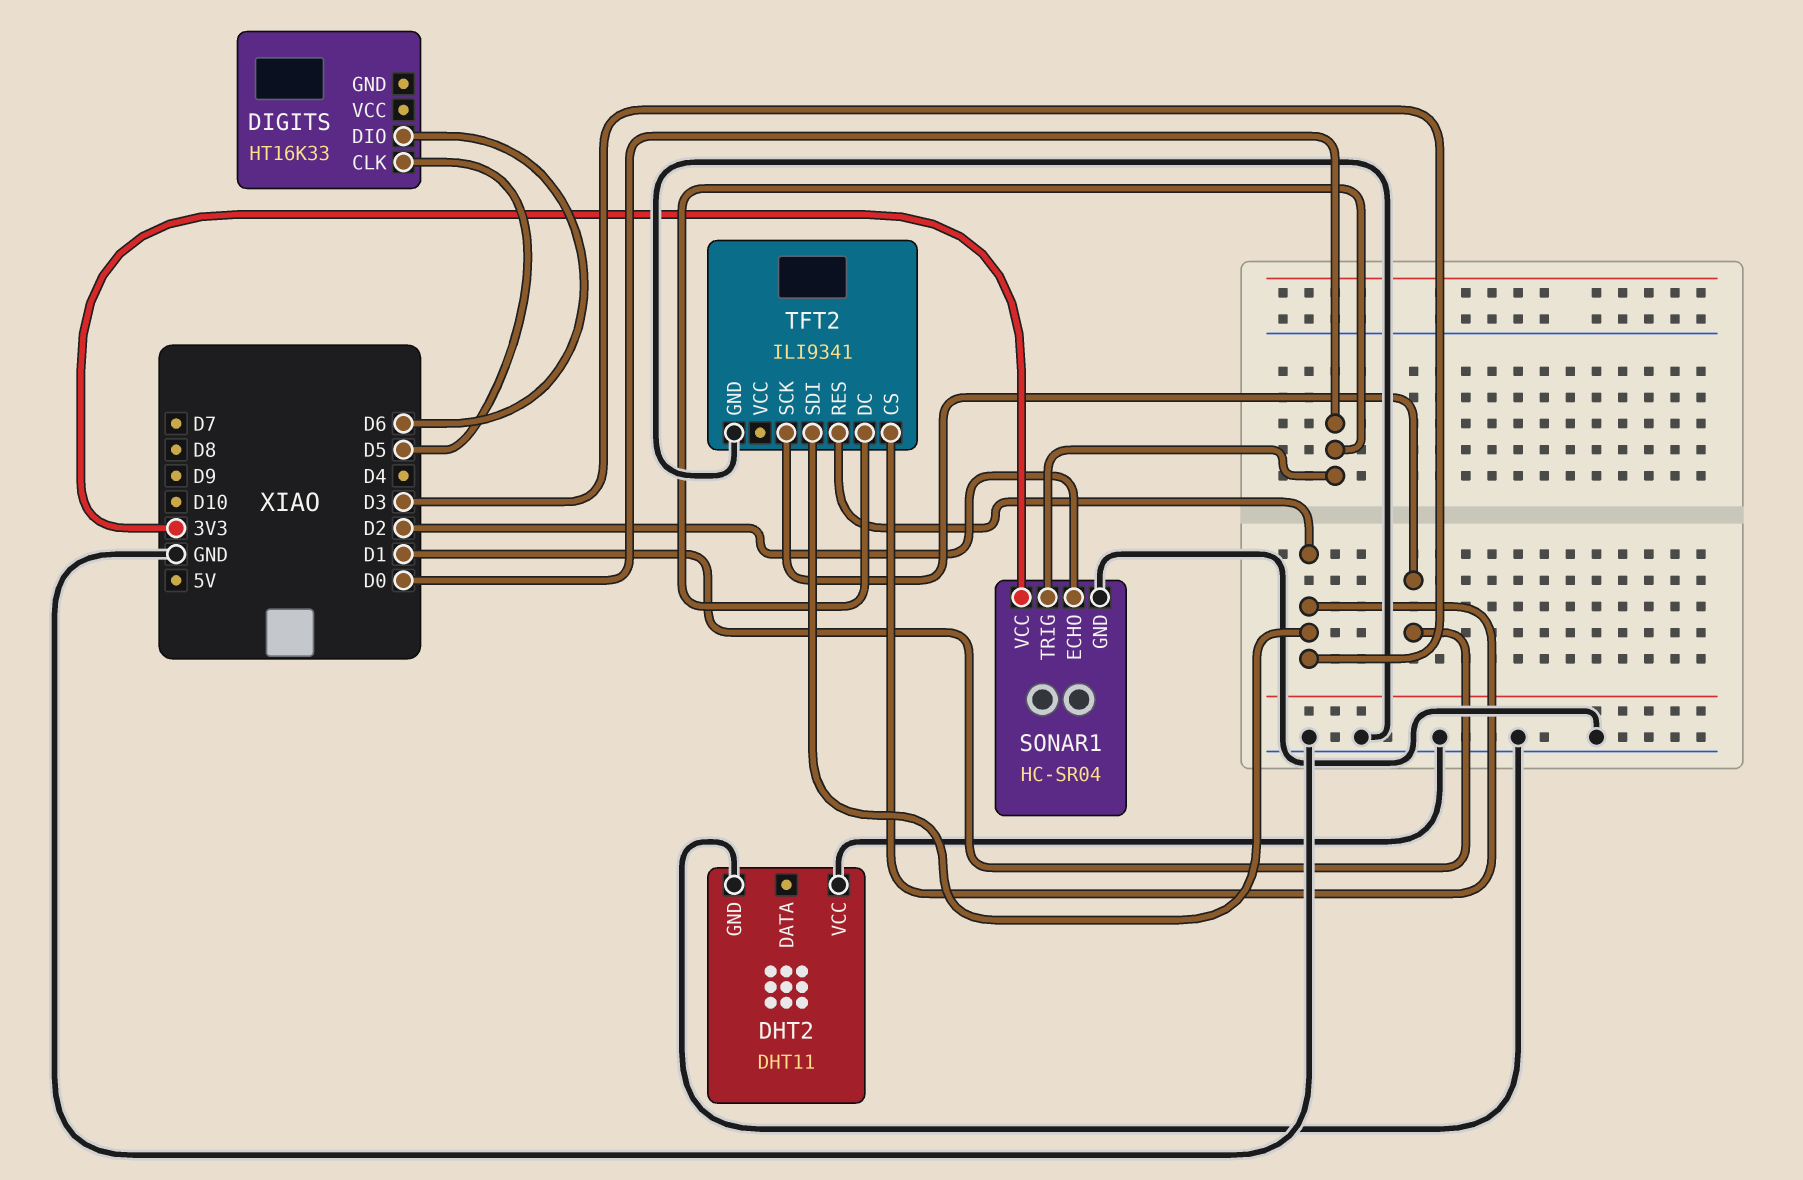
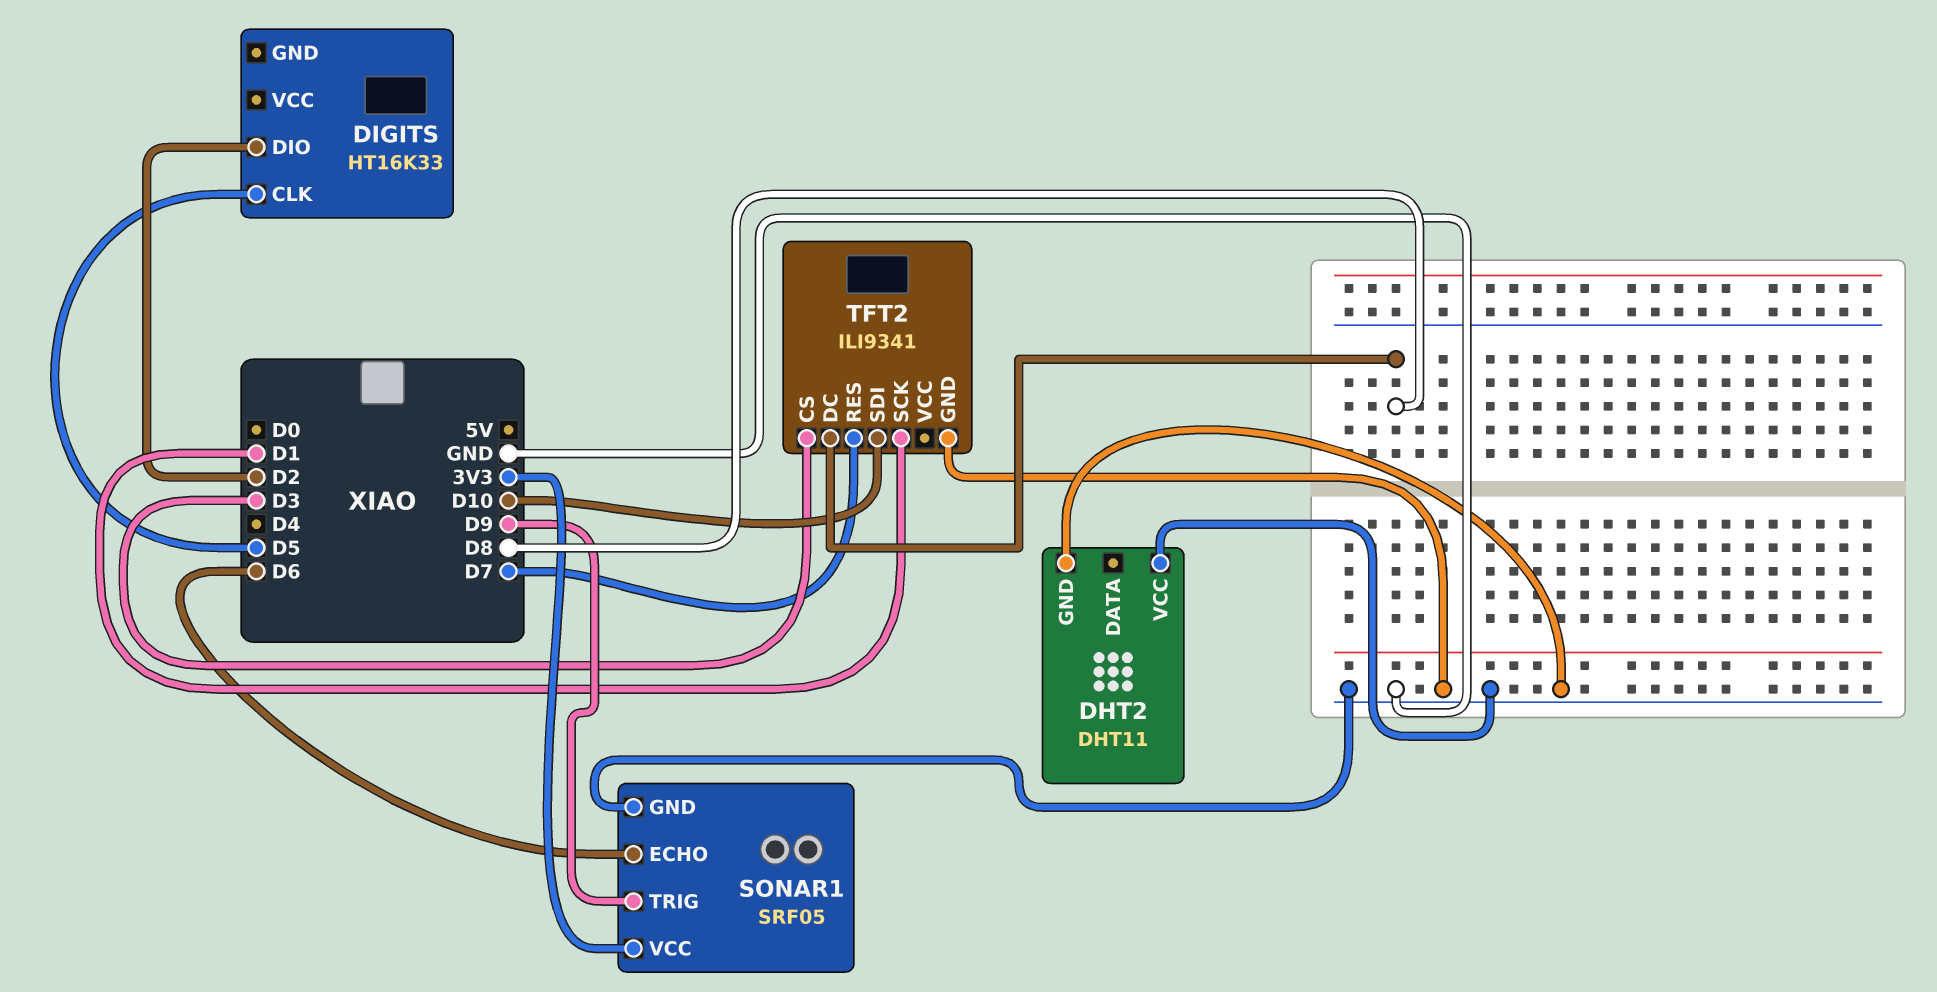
DIGITS pin DIO: D6 -> D2
SONAR1: HC-SR04 -> SRF05
SONAR1 pin ECHO: D2 -> D6
SONAR1 pin TRIG: D0 -> D9
TFT2 pin DC: D0 -> D8
TFT2 pin RES: D3 -> D7
TFT2 pin SDI: D3 -> D10

